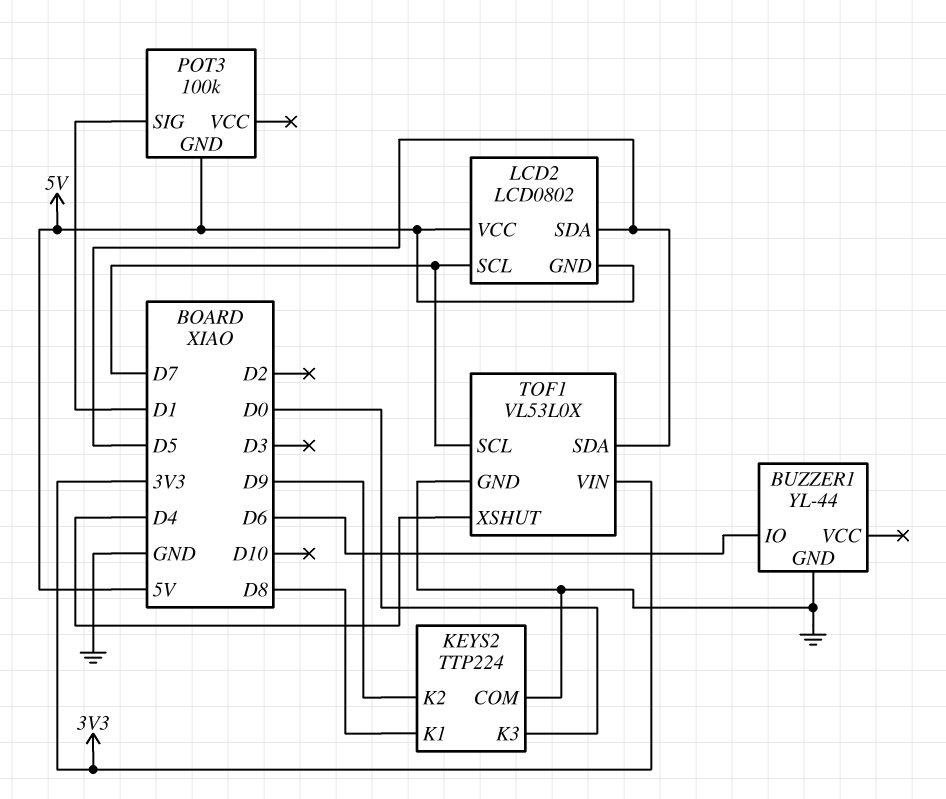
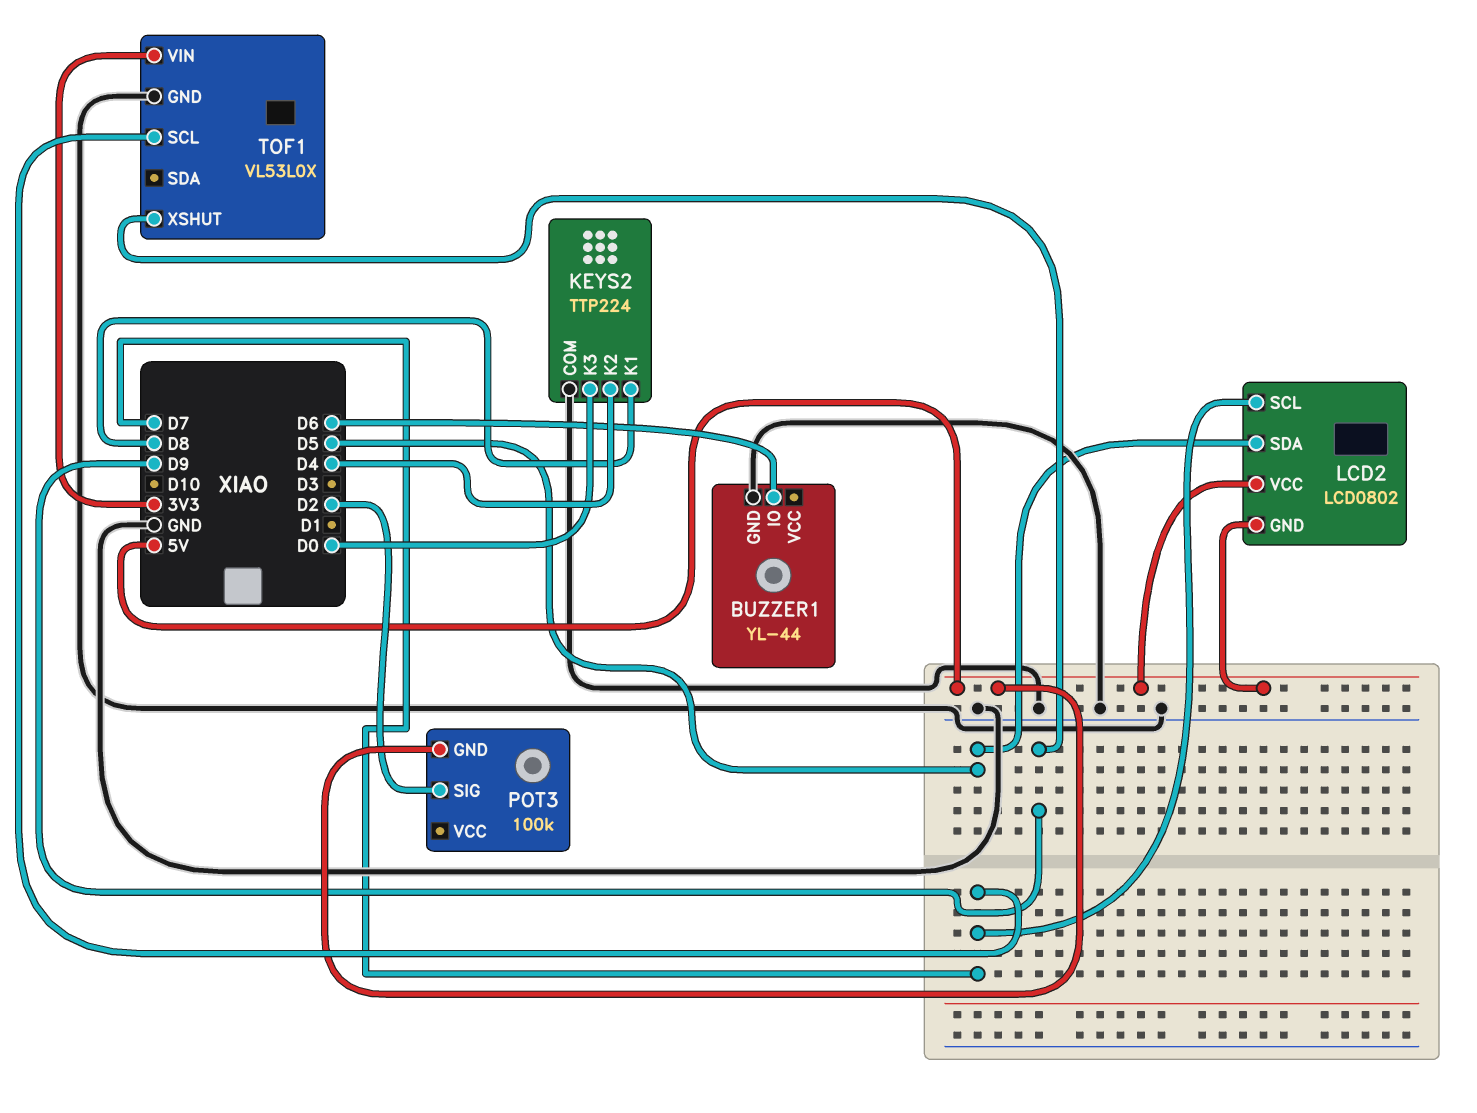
KEYS2 pin K2: D9 -> D4
POT3 pin SIG: D1 -> D2
TOF1 pin SDA: D5 -> none
TOF1 pin XSHUT: D4 -> D9

